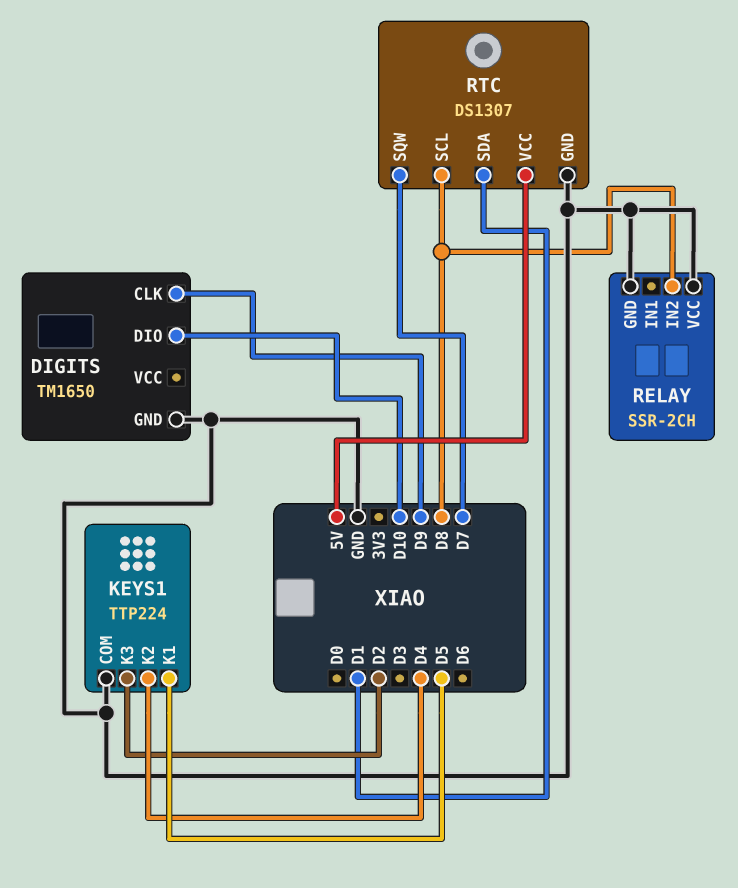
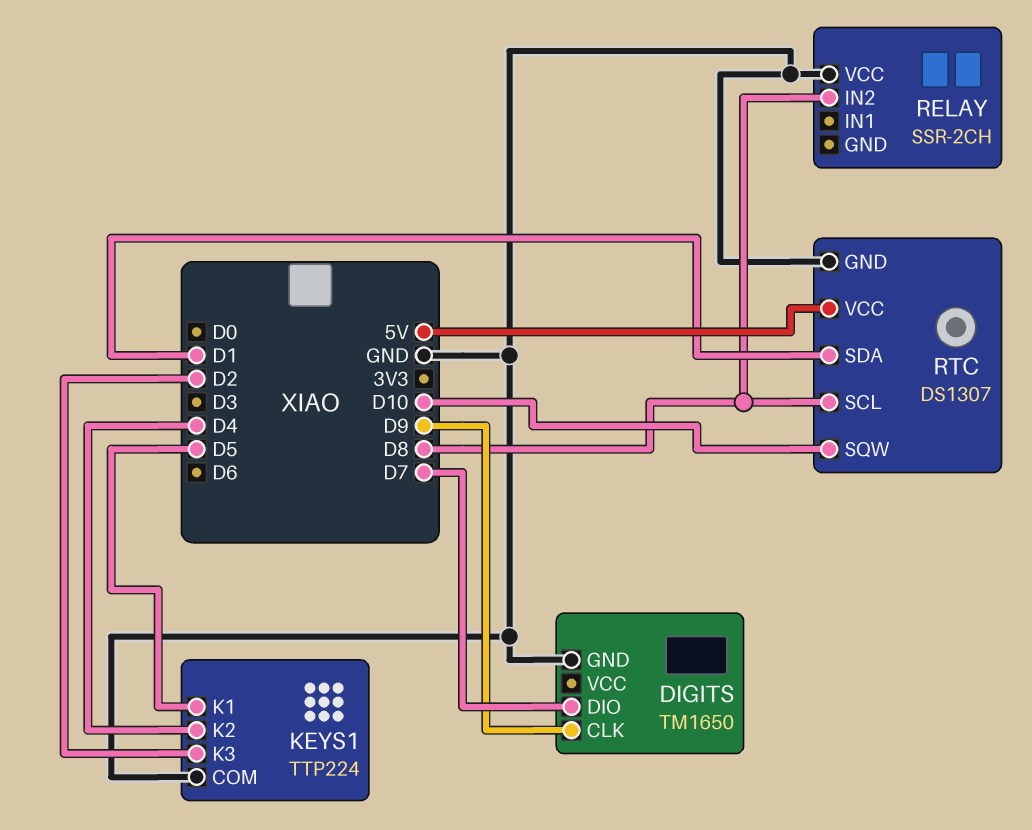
DIGITS pin DIO: D10 -> D7
RELAY pin GND: GND -> none
RTC pin SQW: D7 -> D10

